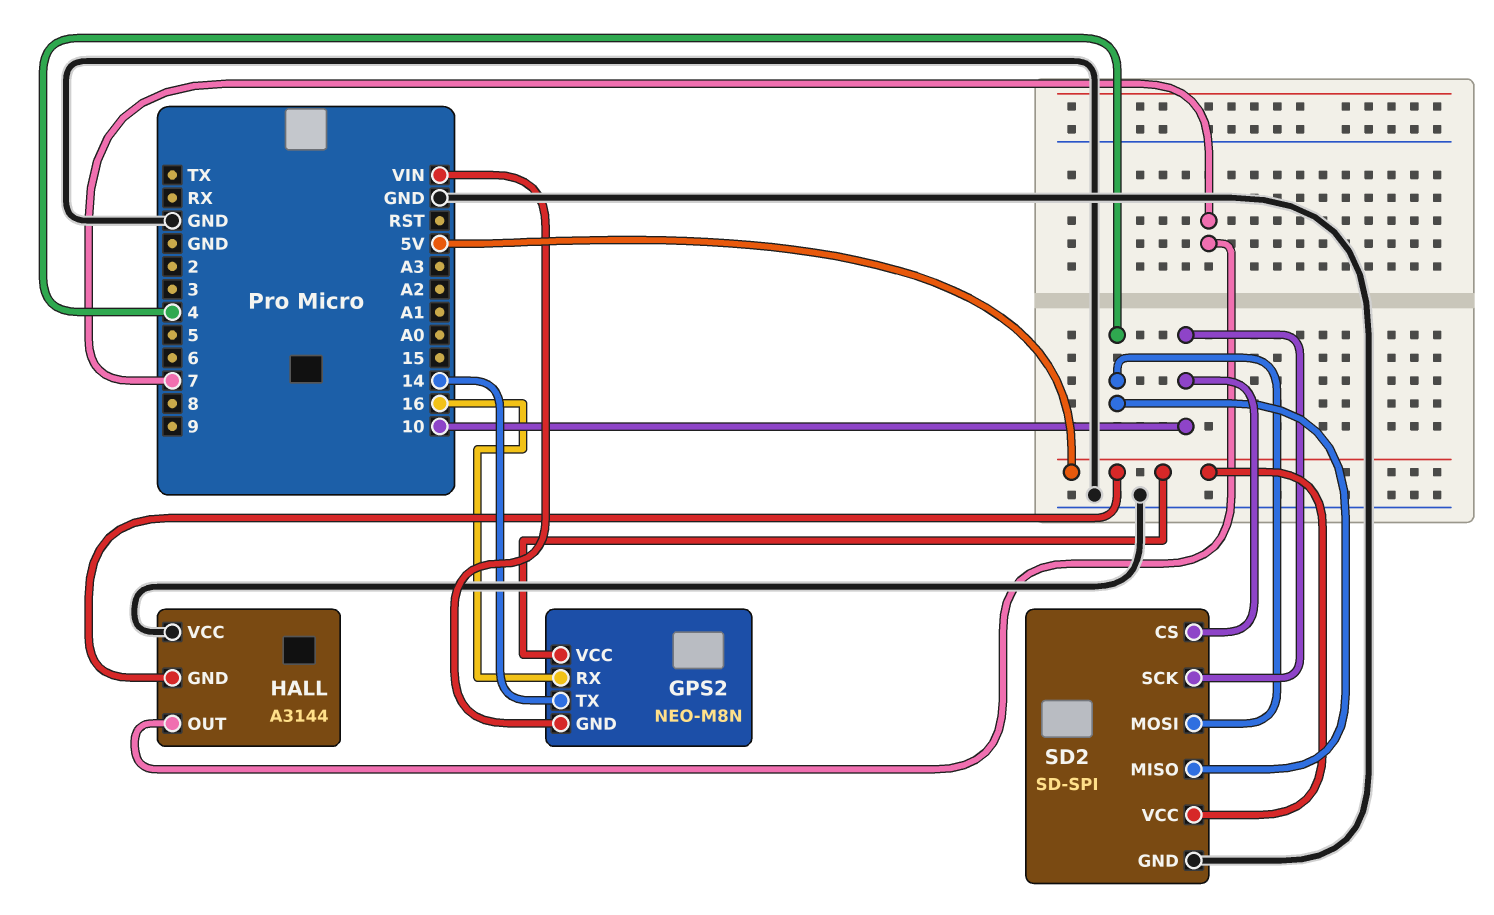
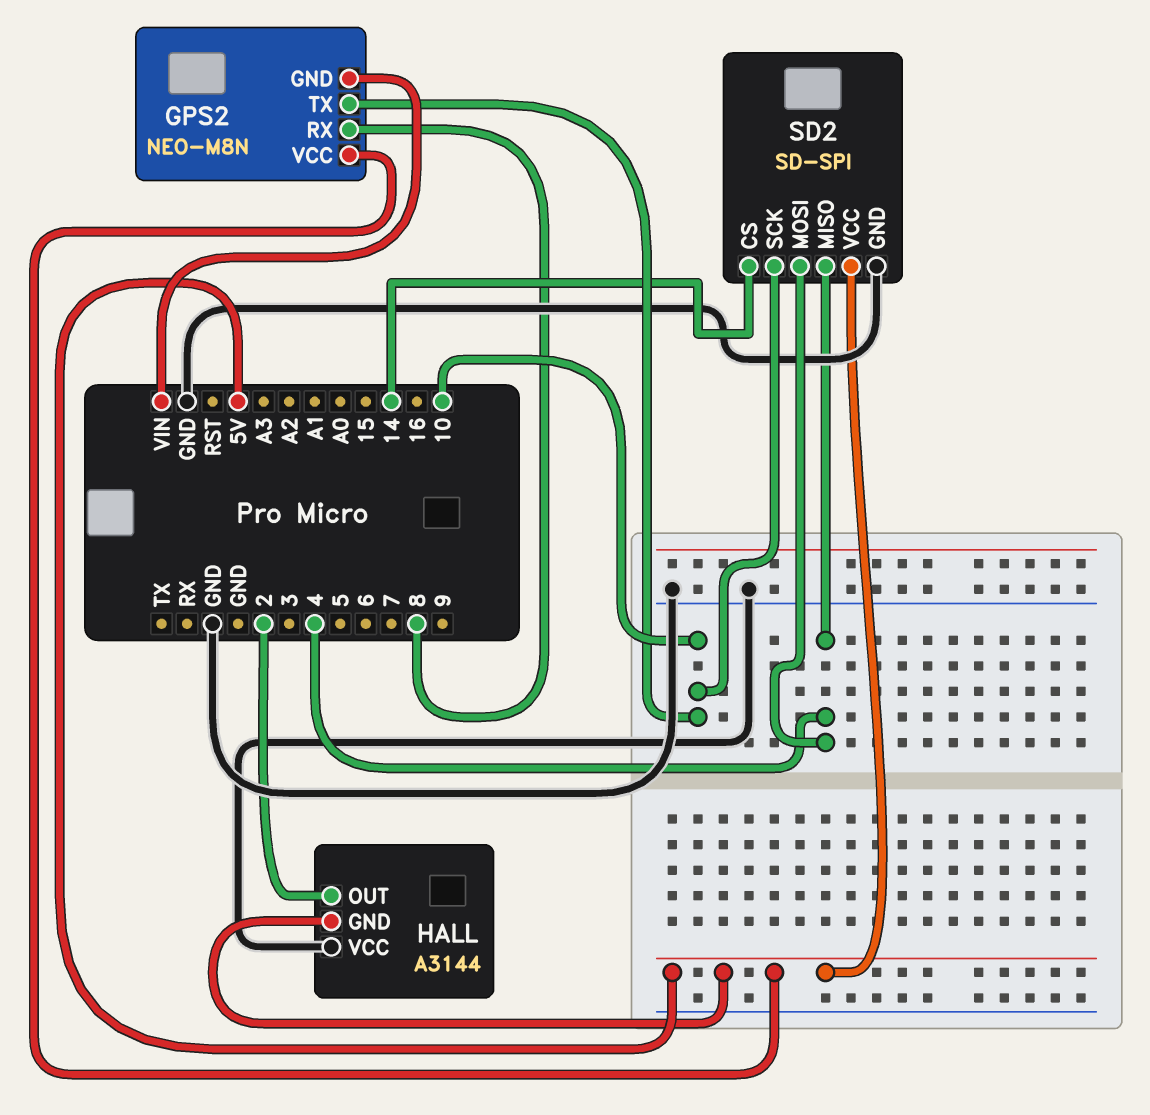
GPS2 pin RX: 16 -> 8
GPS2 pin TX: 14 -> 10
HALL pin OUT: 7 -> 2
SD2 pin CS: 10 -> 14

